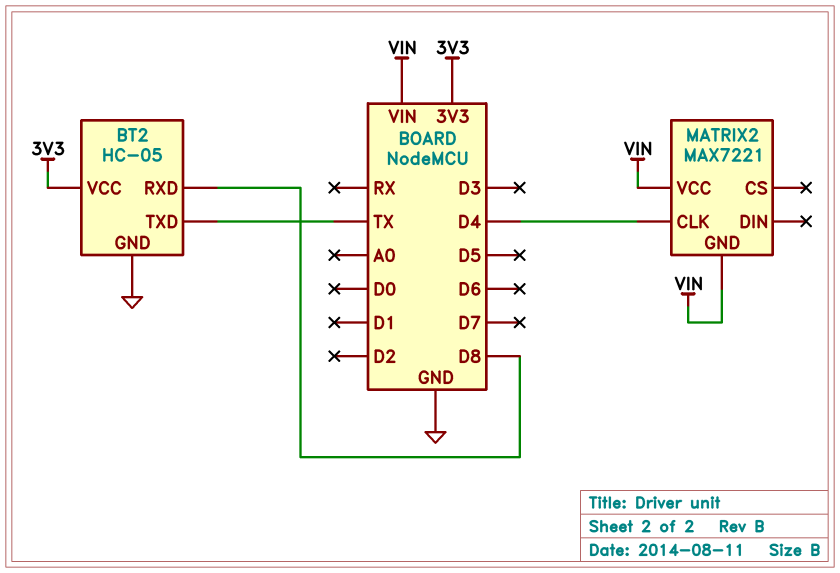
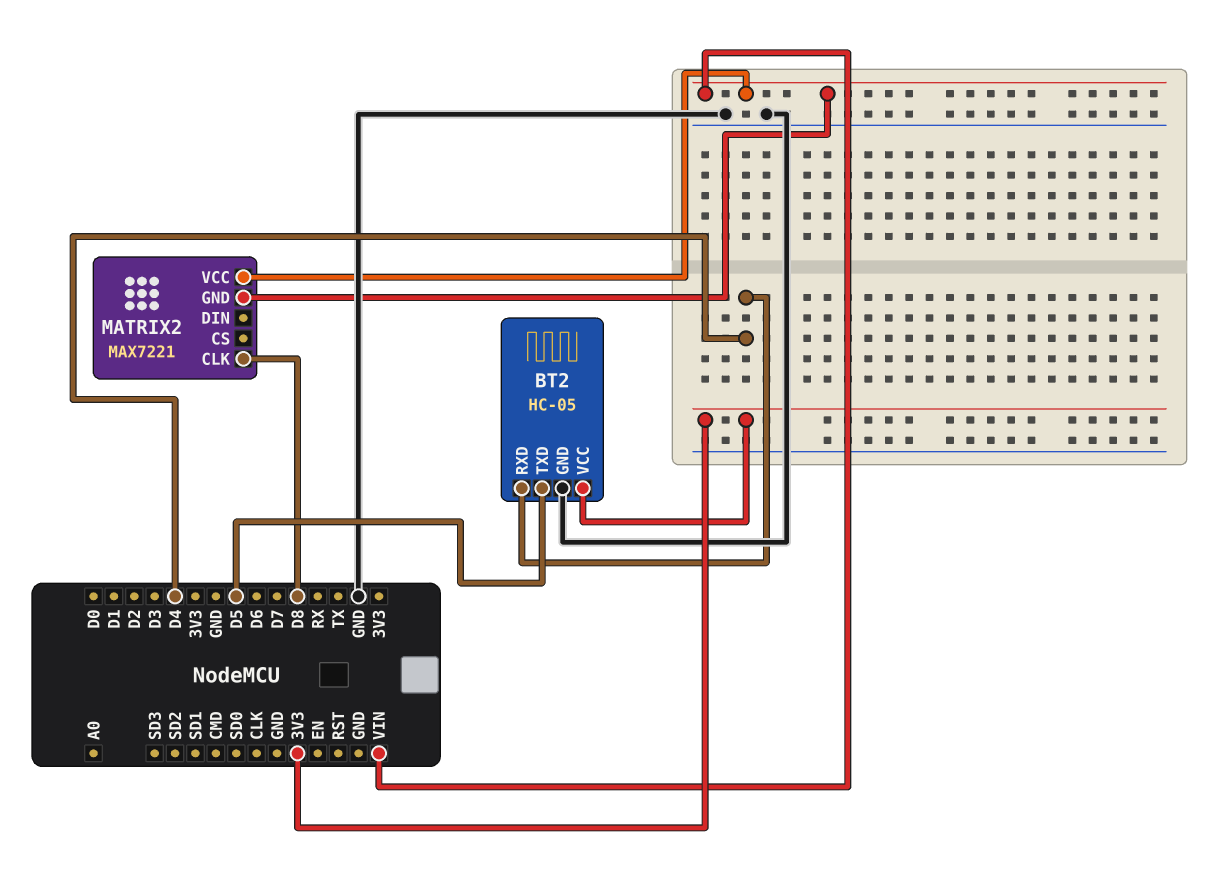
BT2 pin RXD: D8 -> D4
BT2 pin TXD: TX -> D5
MATRIX2 pin CLK: D4 -> D8

